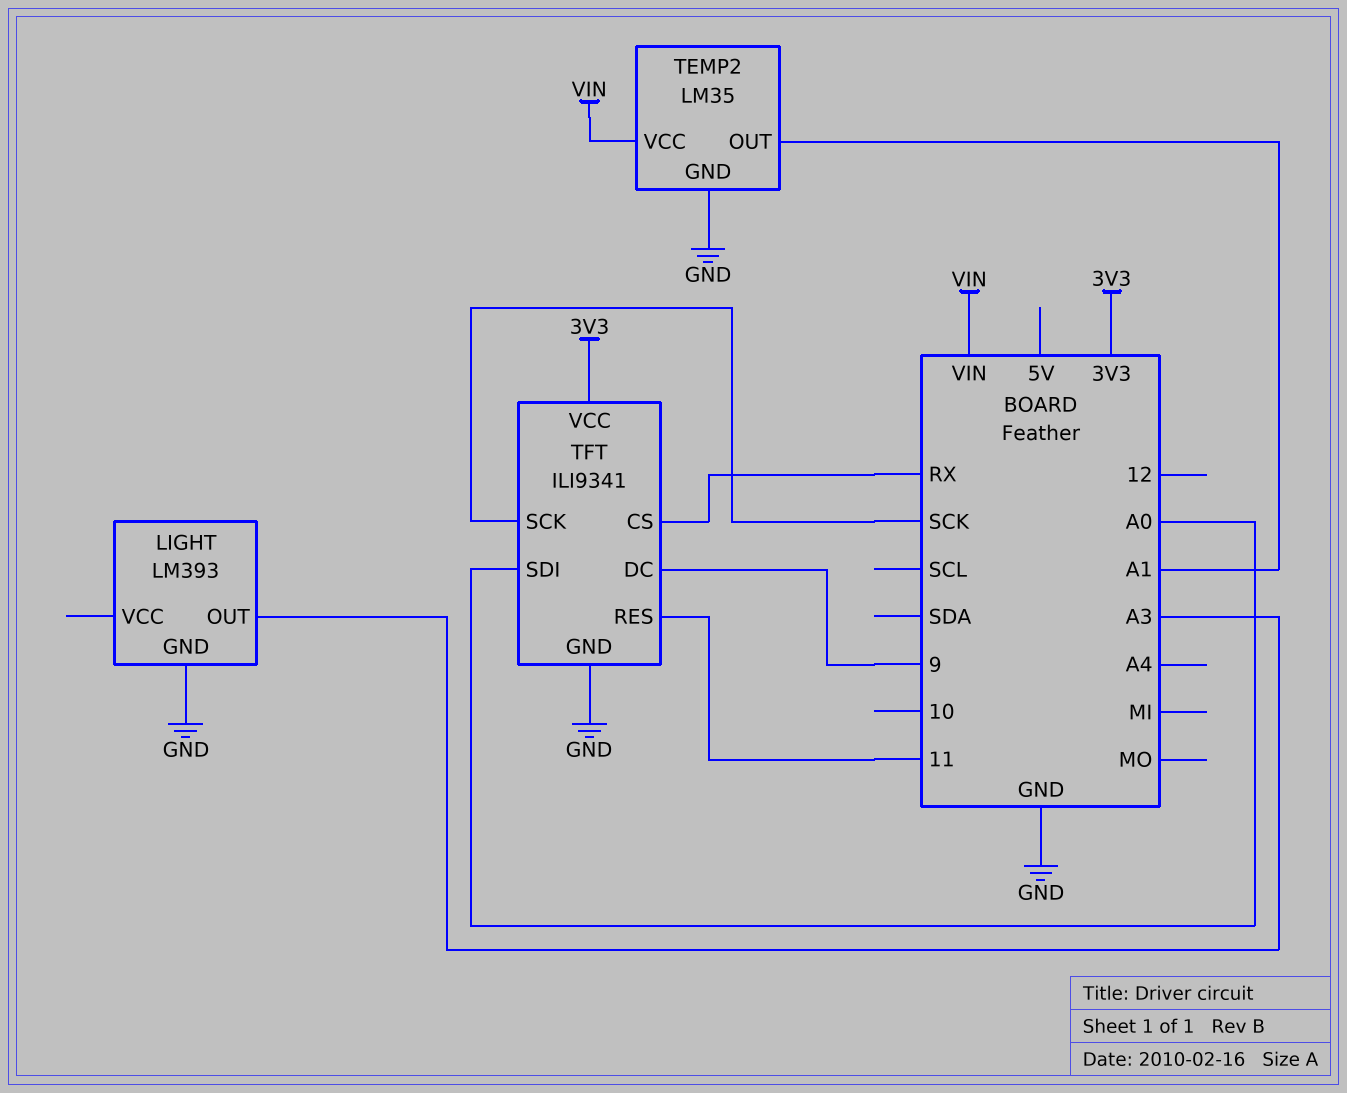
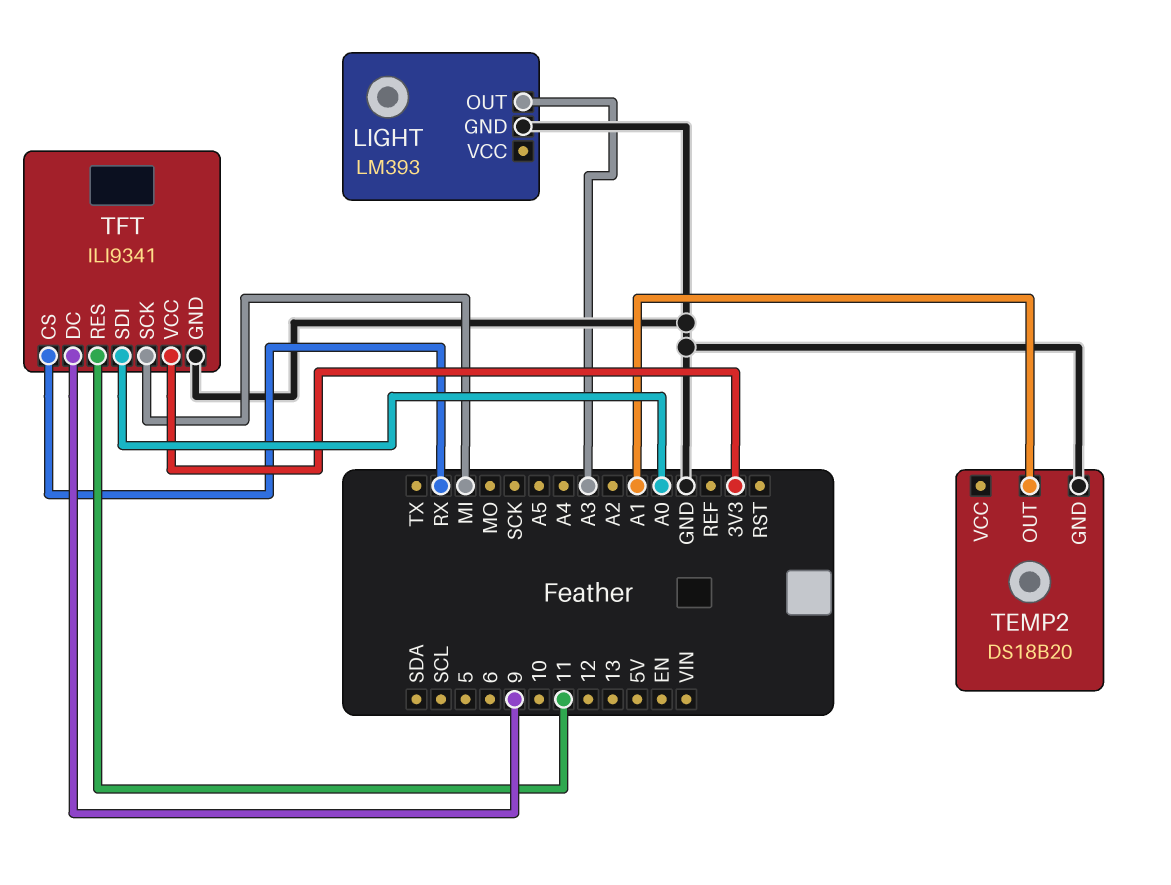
TEMP2: LM35 -> DS18B20
TEMP2 pin VCC: VIN -> none
TFT pin SCK: SCK -> MI

